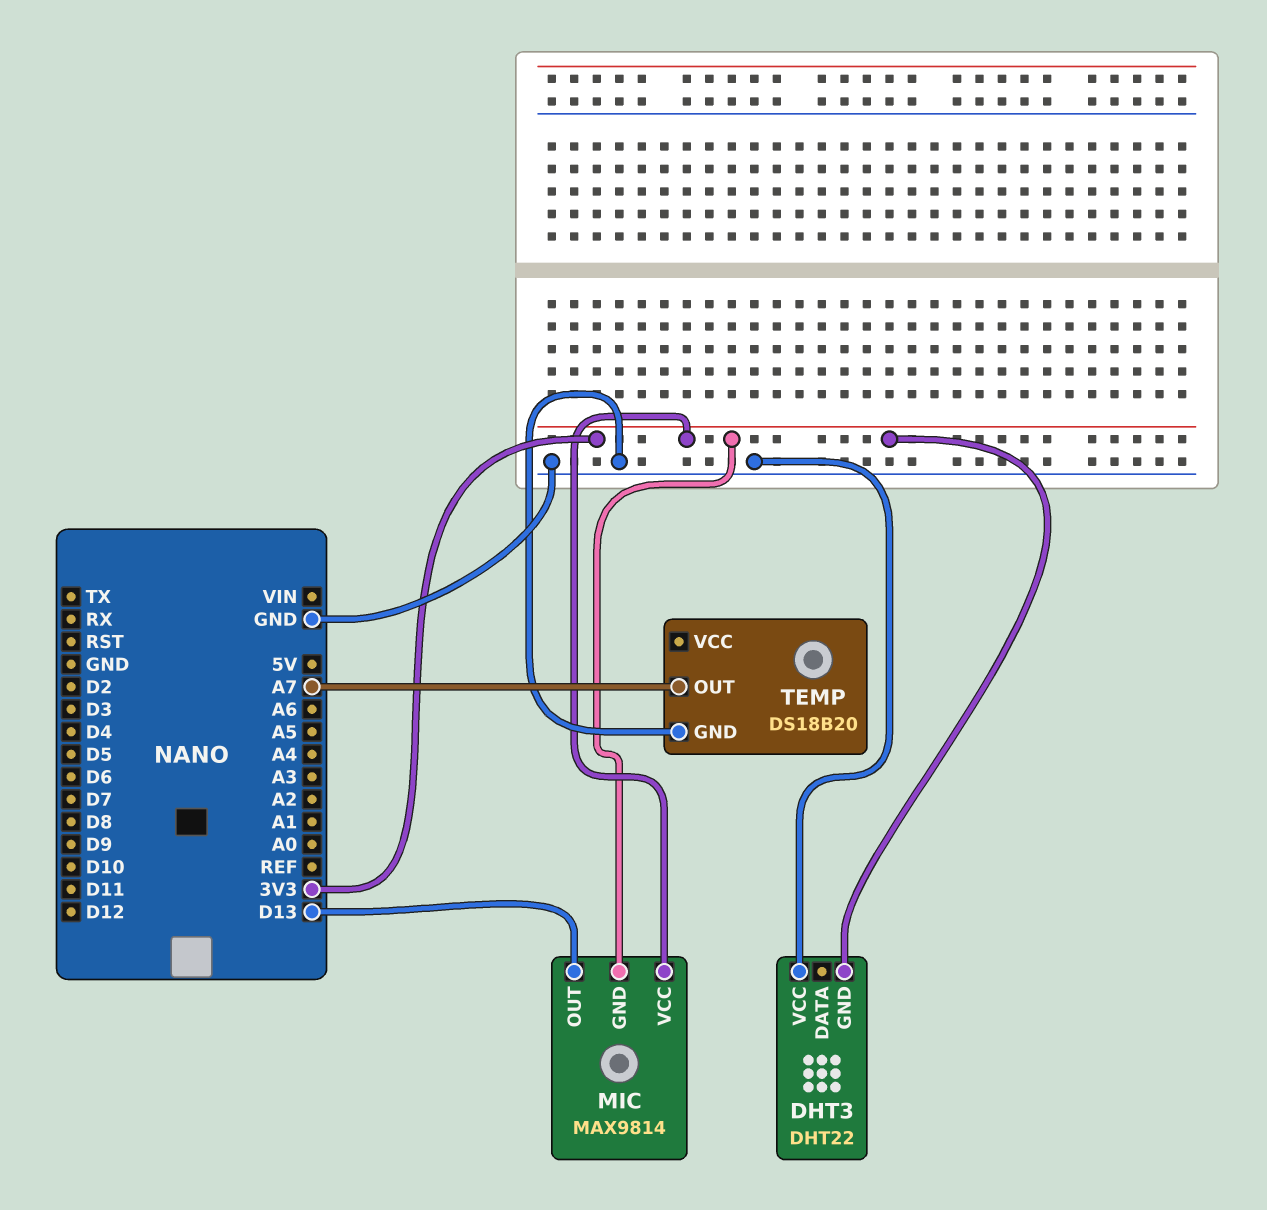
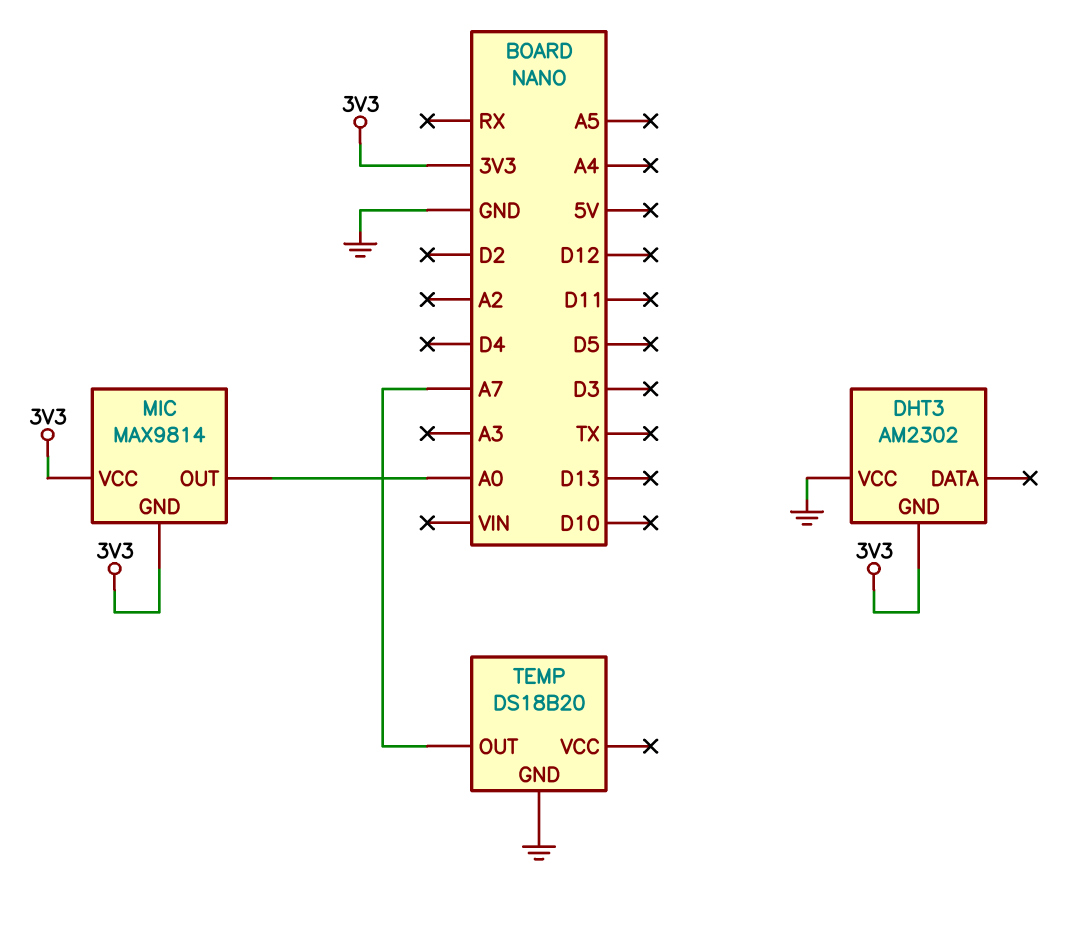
DHT3: DHT22 -> AM2302
MIC pin OUT: D13 -> A0

